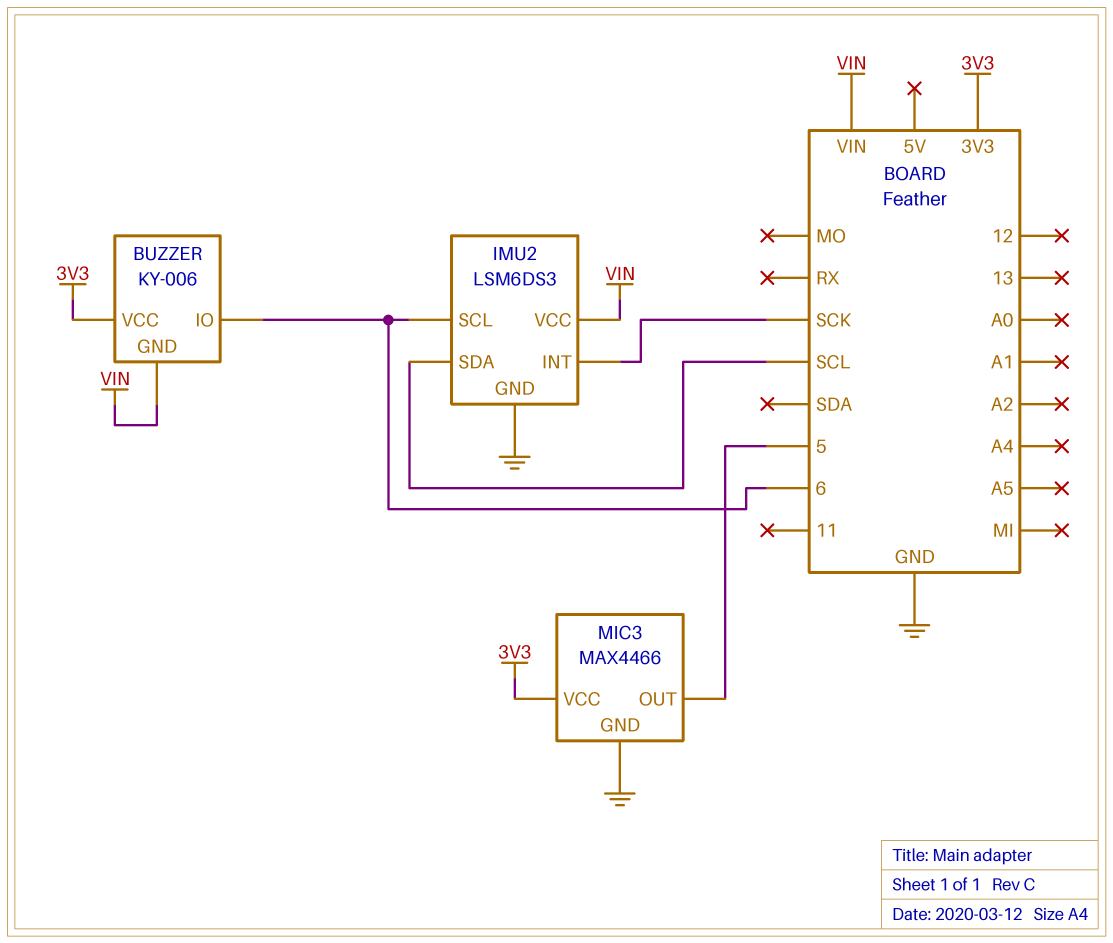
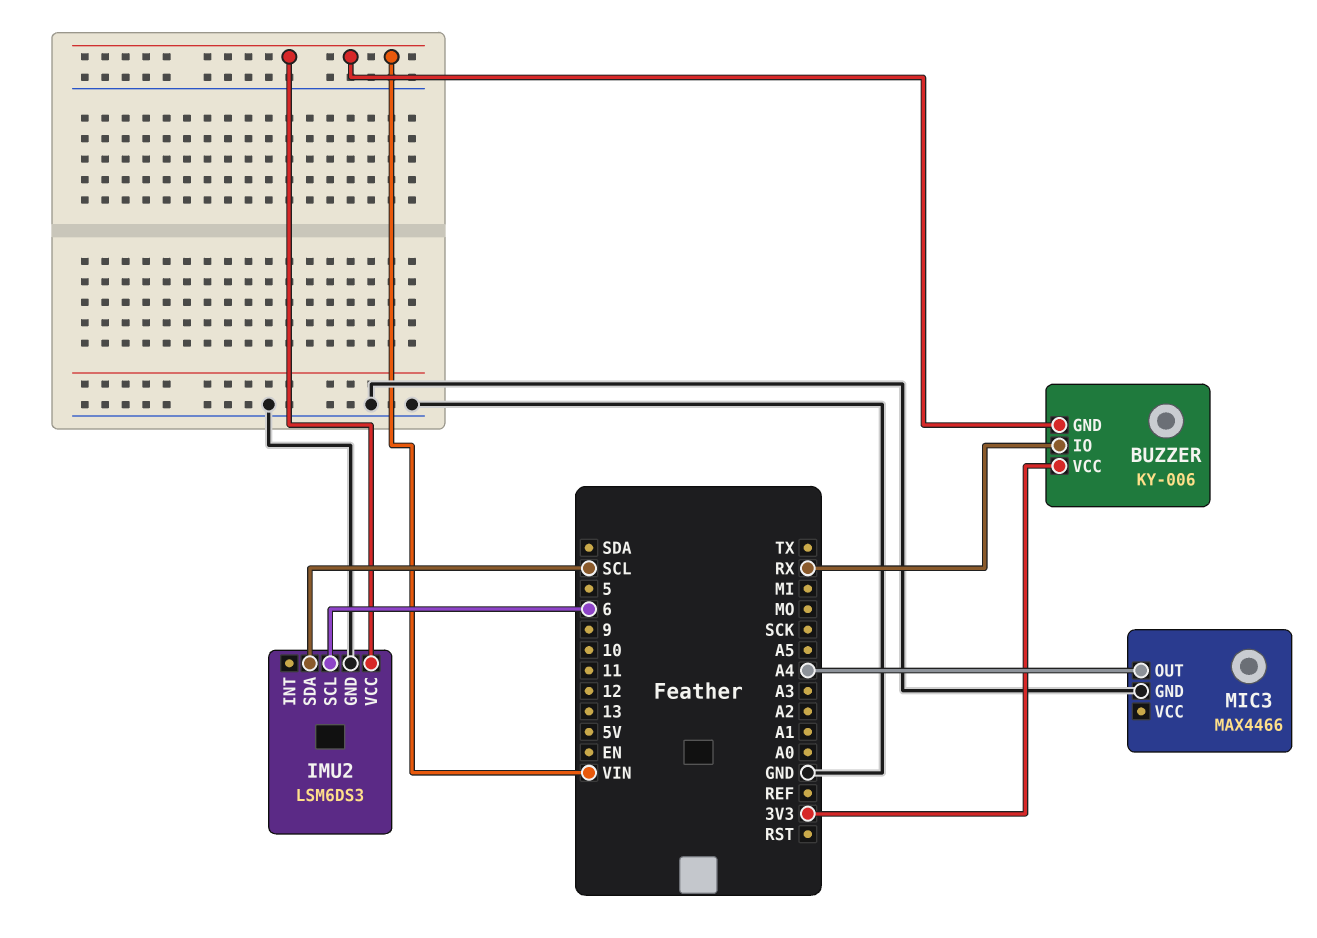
BUZZER pin IO: 6 -> RX
IMU2 pin INT: SCK -> none
MIC3 pin OUT: 5 -> A4
MIC3 pin VCC: 3V3 -> none

